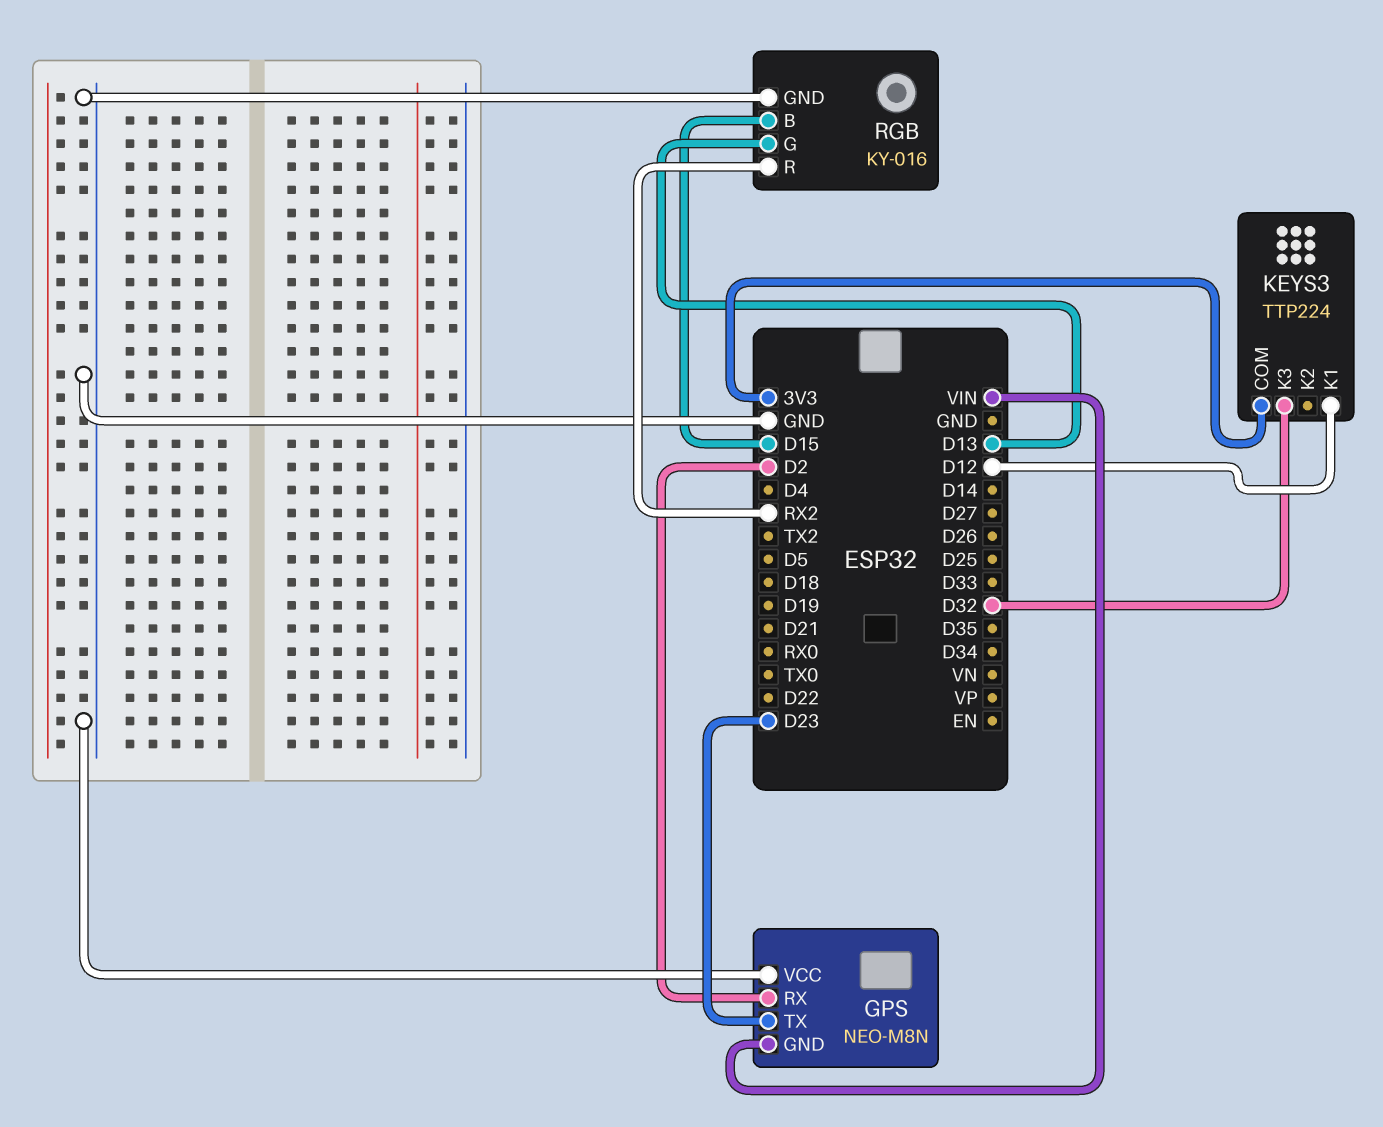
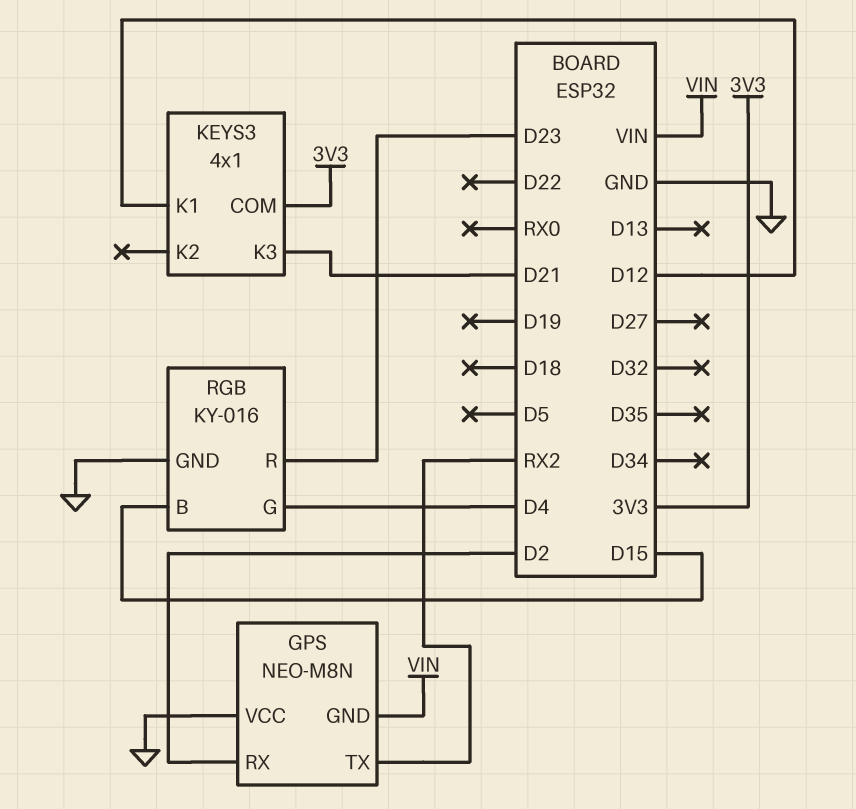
GPS pin TX: D23 -> RX2
KEYS3: TTP224 -> 4x1
KEYS3 pin K3: D32 -> D21
RGB pin G: D13 -> D4
RGB pin R: RX2 -> D23

